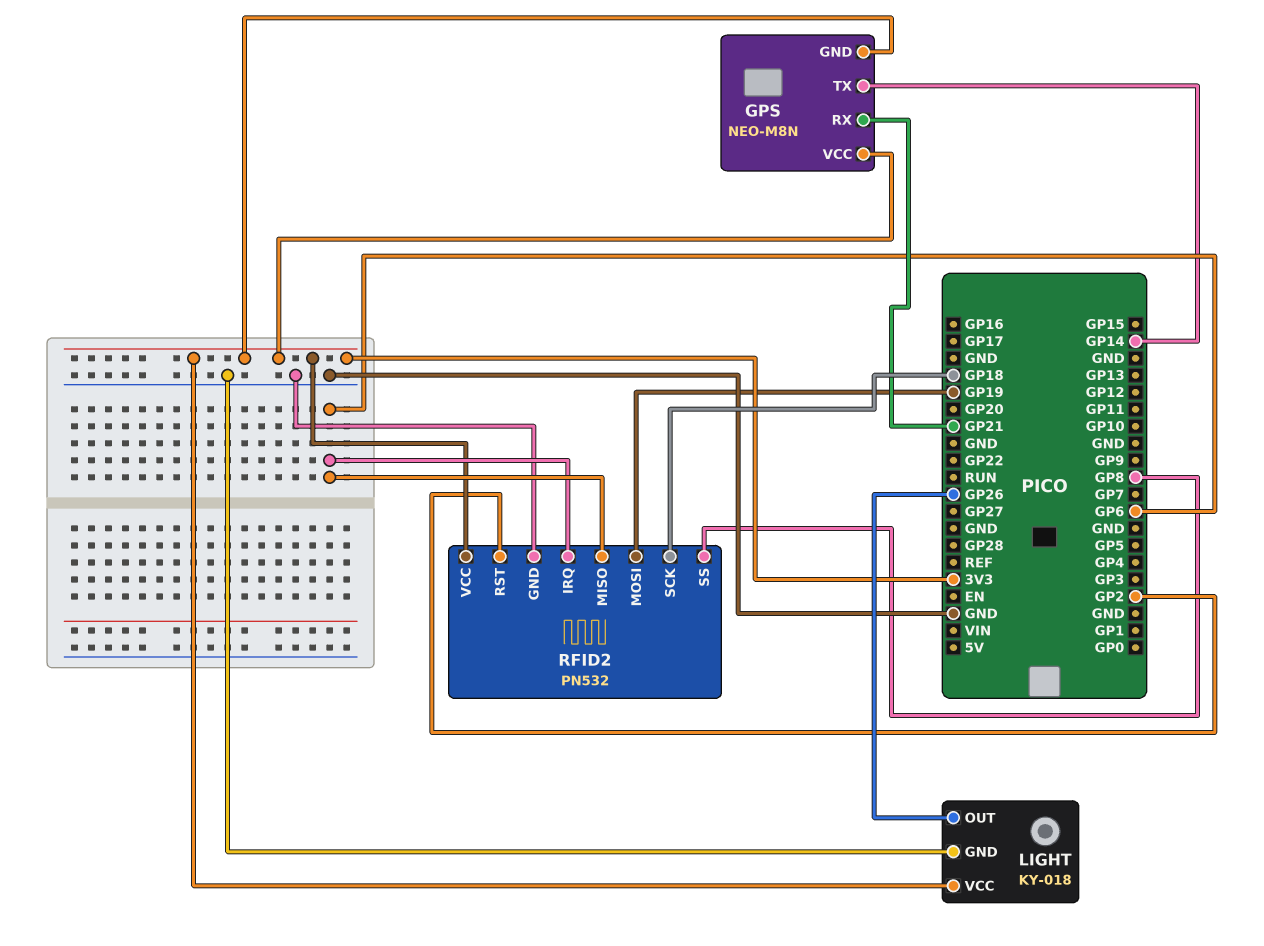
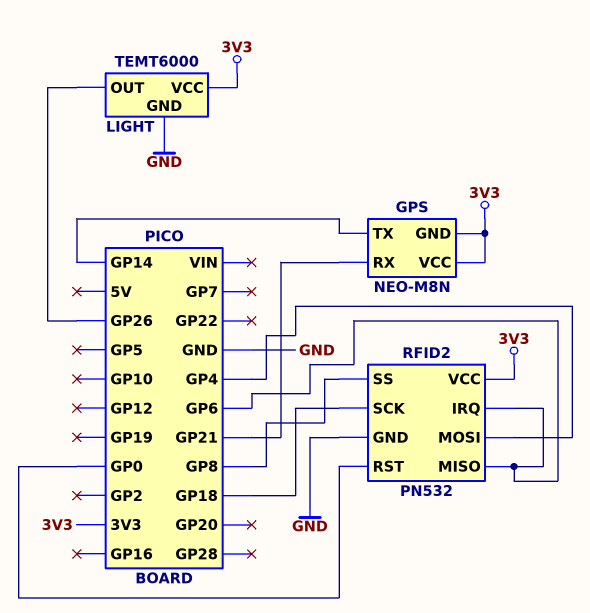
LIGHT: KY-018 -> TEMT6000
RFID2 pin MOSI: GP19 -> GP4
RFID2 pin RST: GP2 -> GP0

